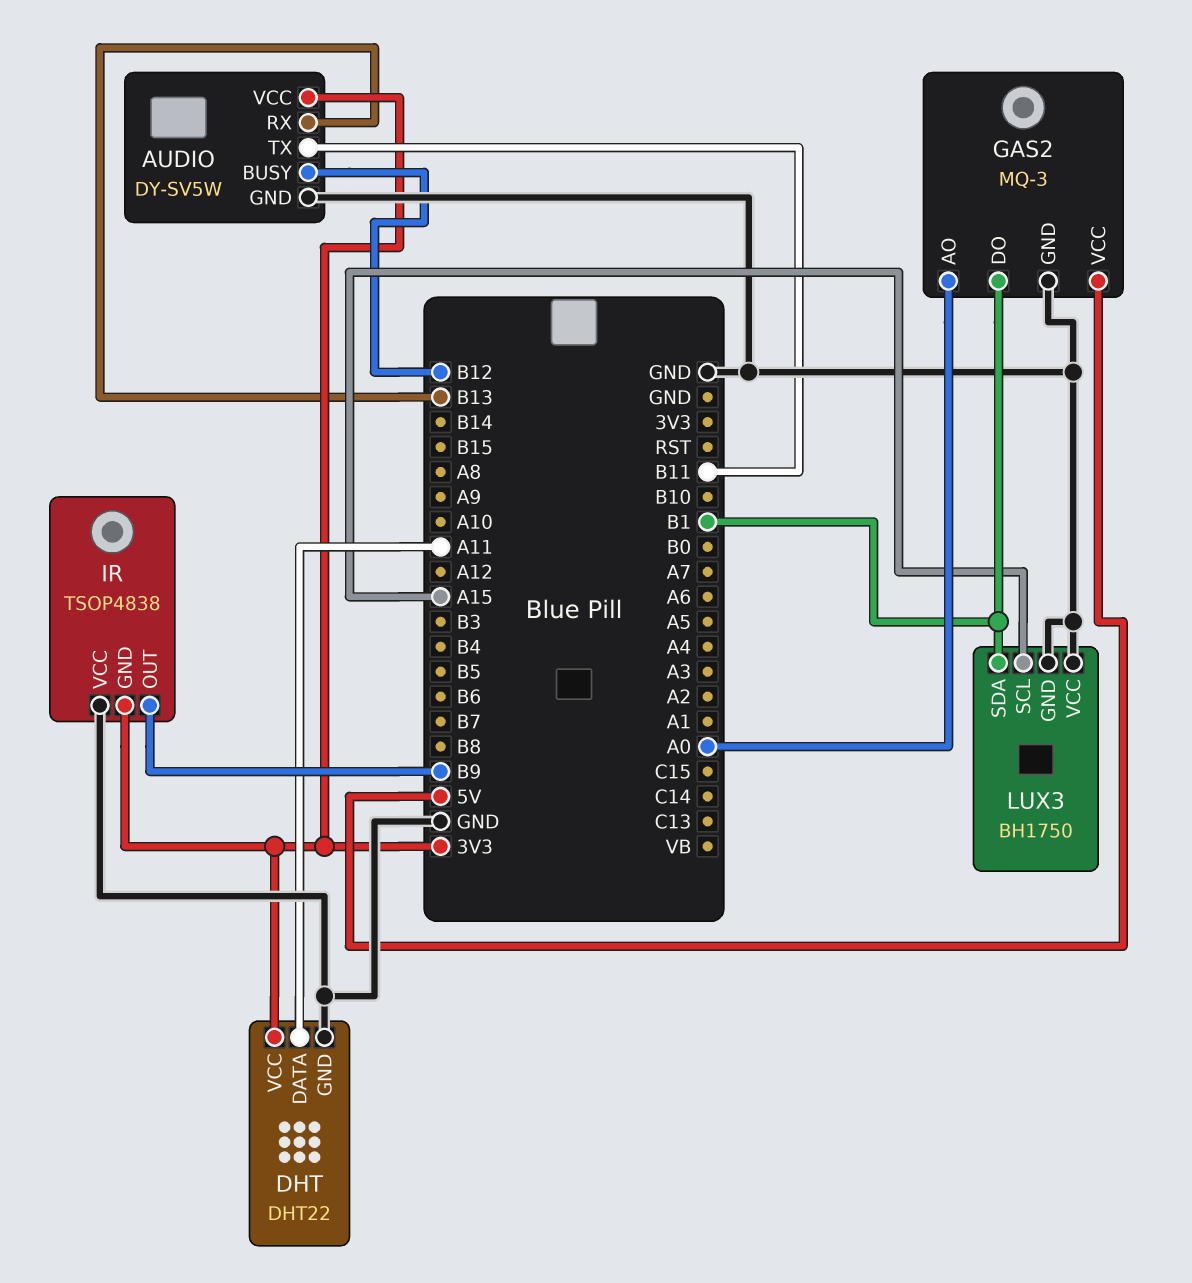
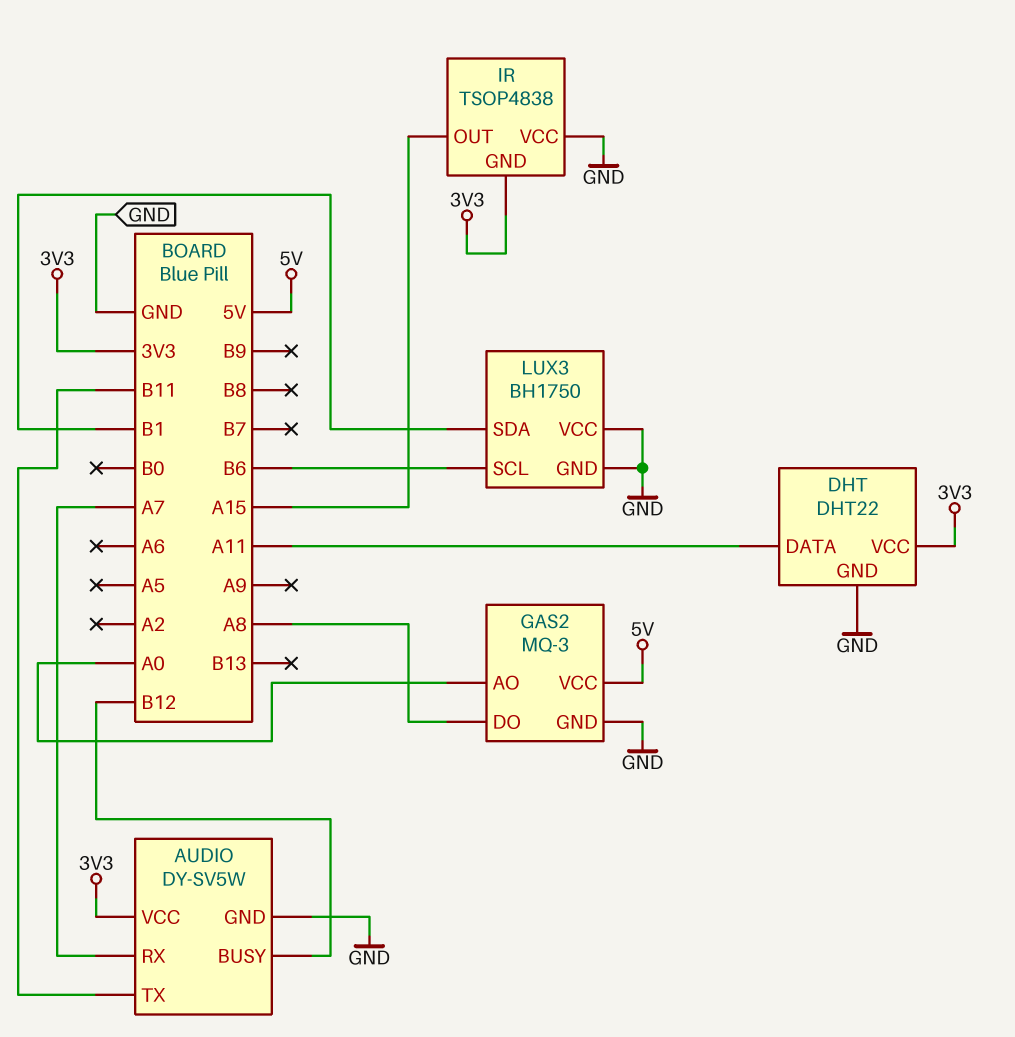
AUDIO pin RX: B13 -> A7
GAS2 pin DO: B1 -> A8
IR pin OUT: B9 -> A15
LUX3 pin SCL: A15 -> B6

